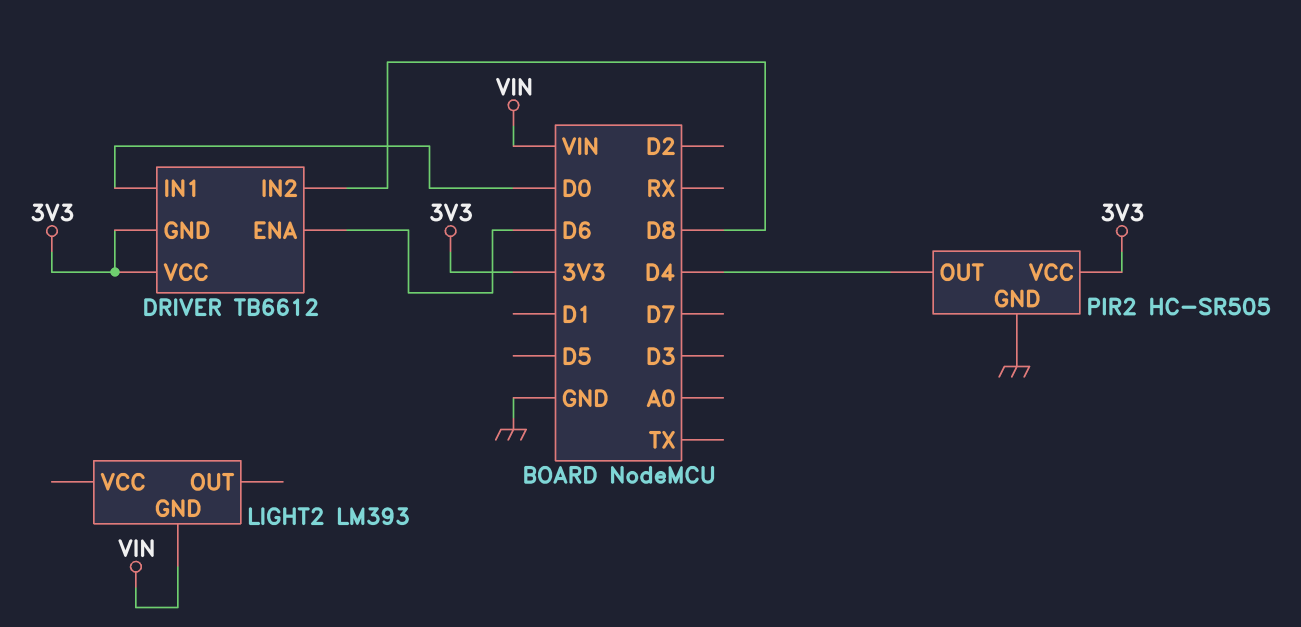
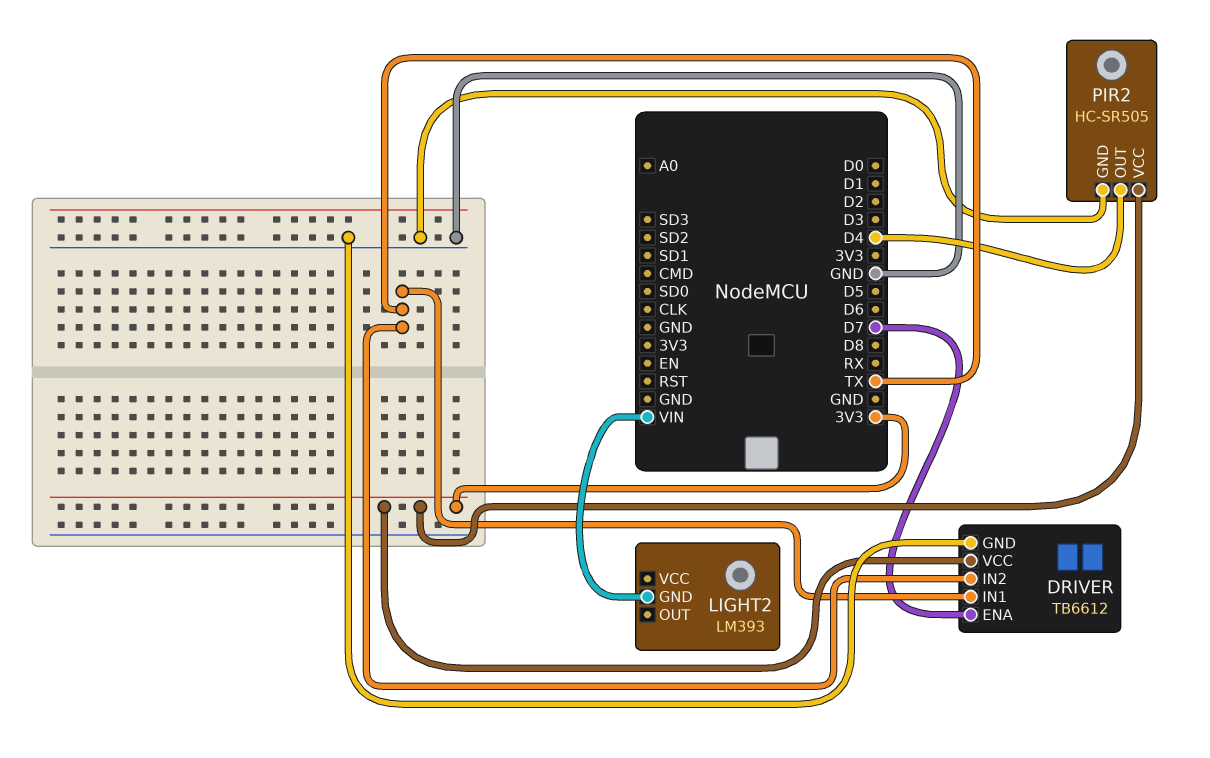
DRIVER pin ENA: D6 -> D7
DRIVER pin GND: 3V3 -> GND
DRIVER pin IN1: D0 -> TX
DRIVER pin IN2: D8 -> TX

